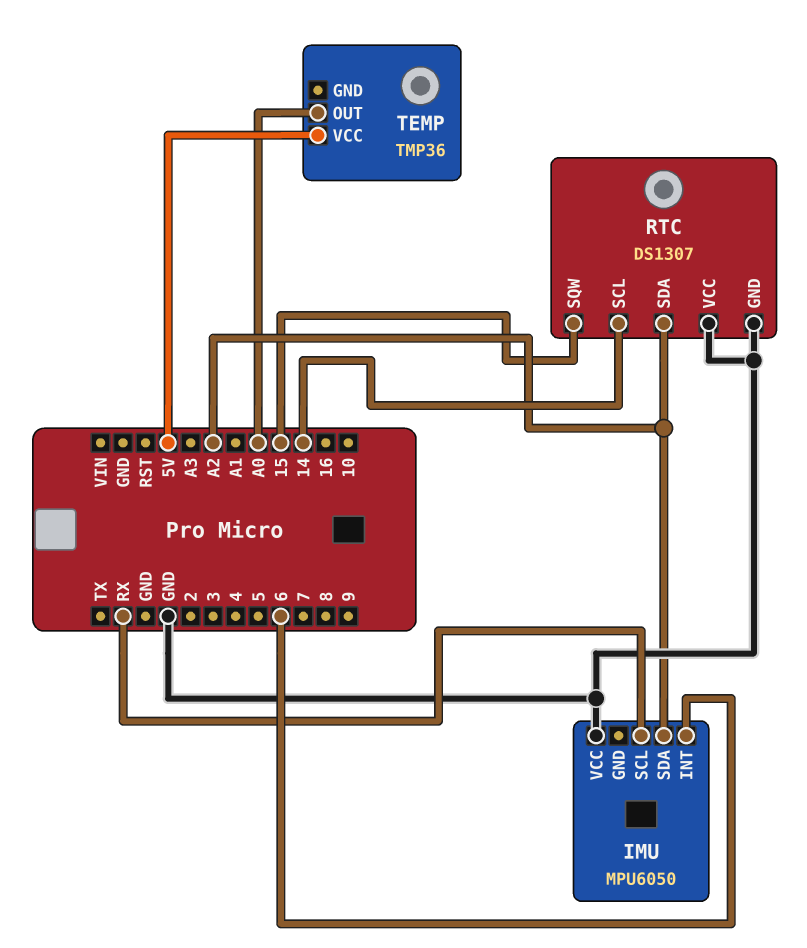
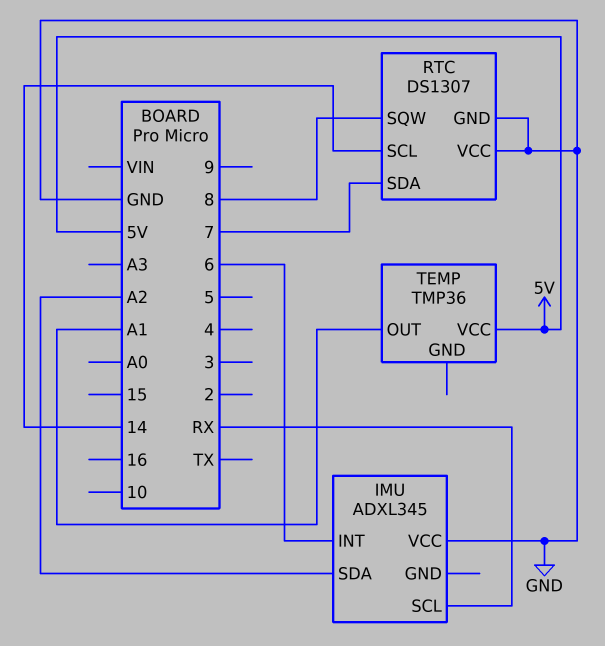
IMU: MPU6050 -> ADXL345
RTC pin SDA: A2 -> 7
RTC pin SQW: 15 -> 8
TEMP pin OUT: A0 -> A1

